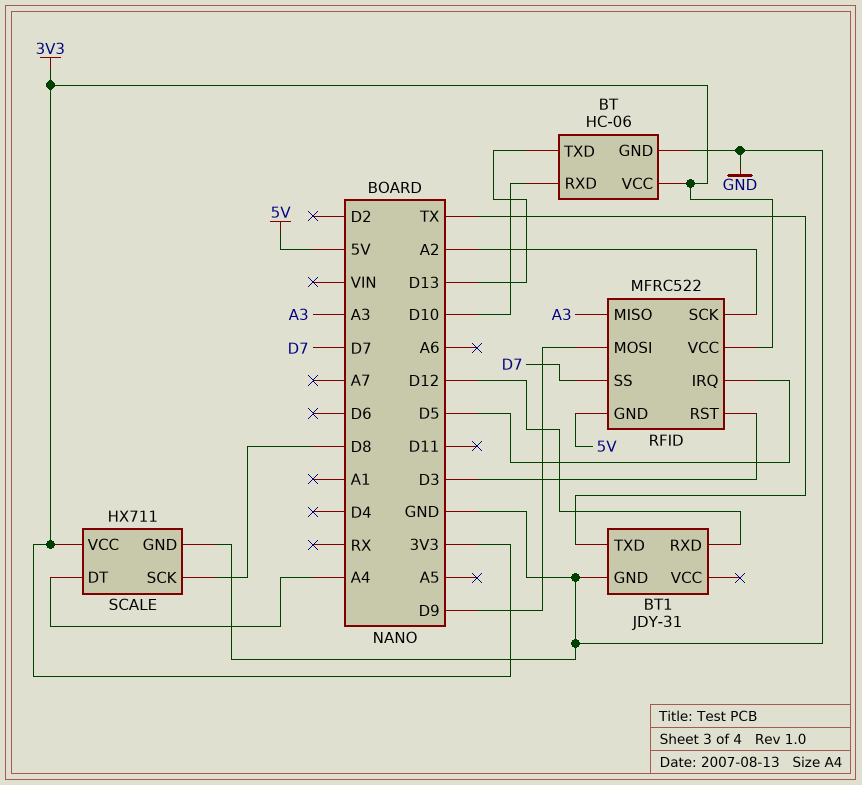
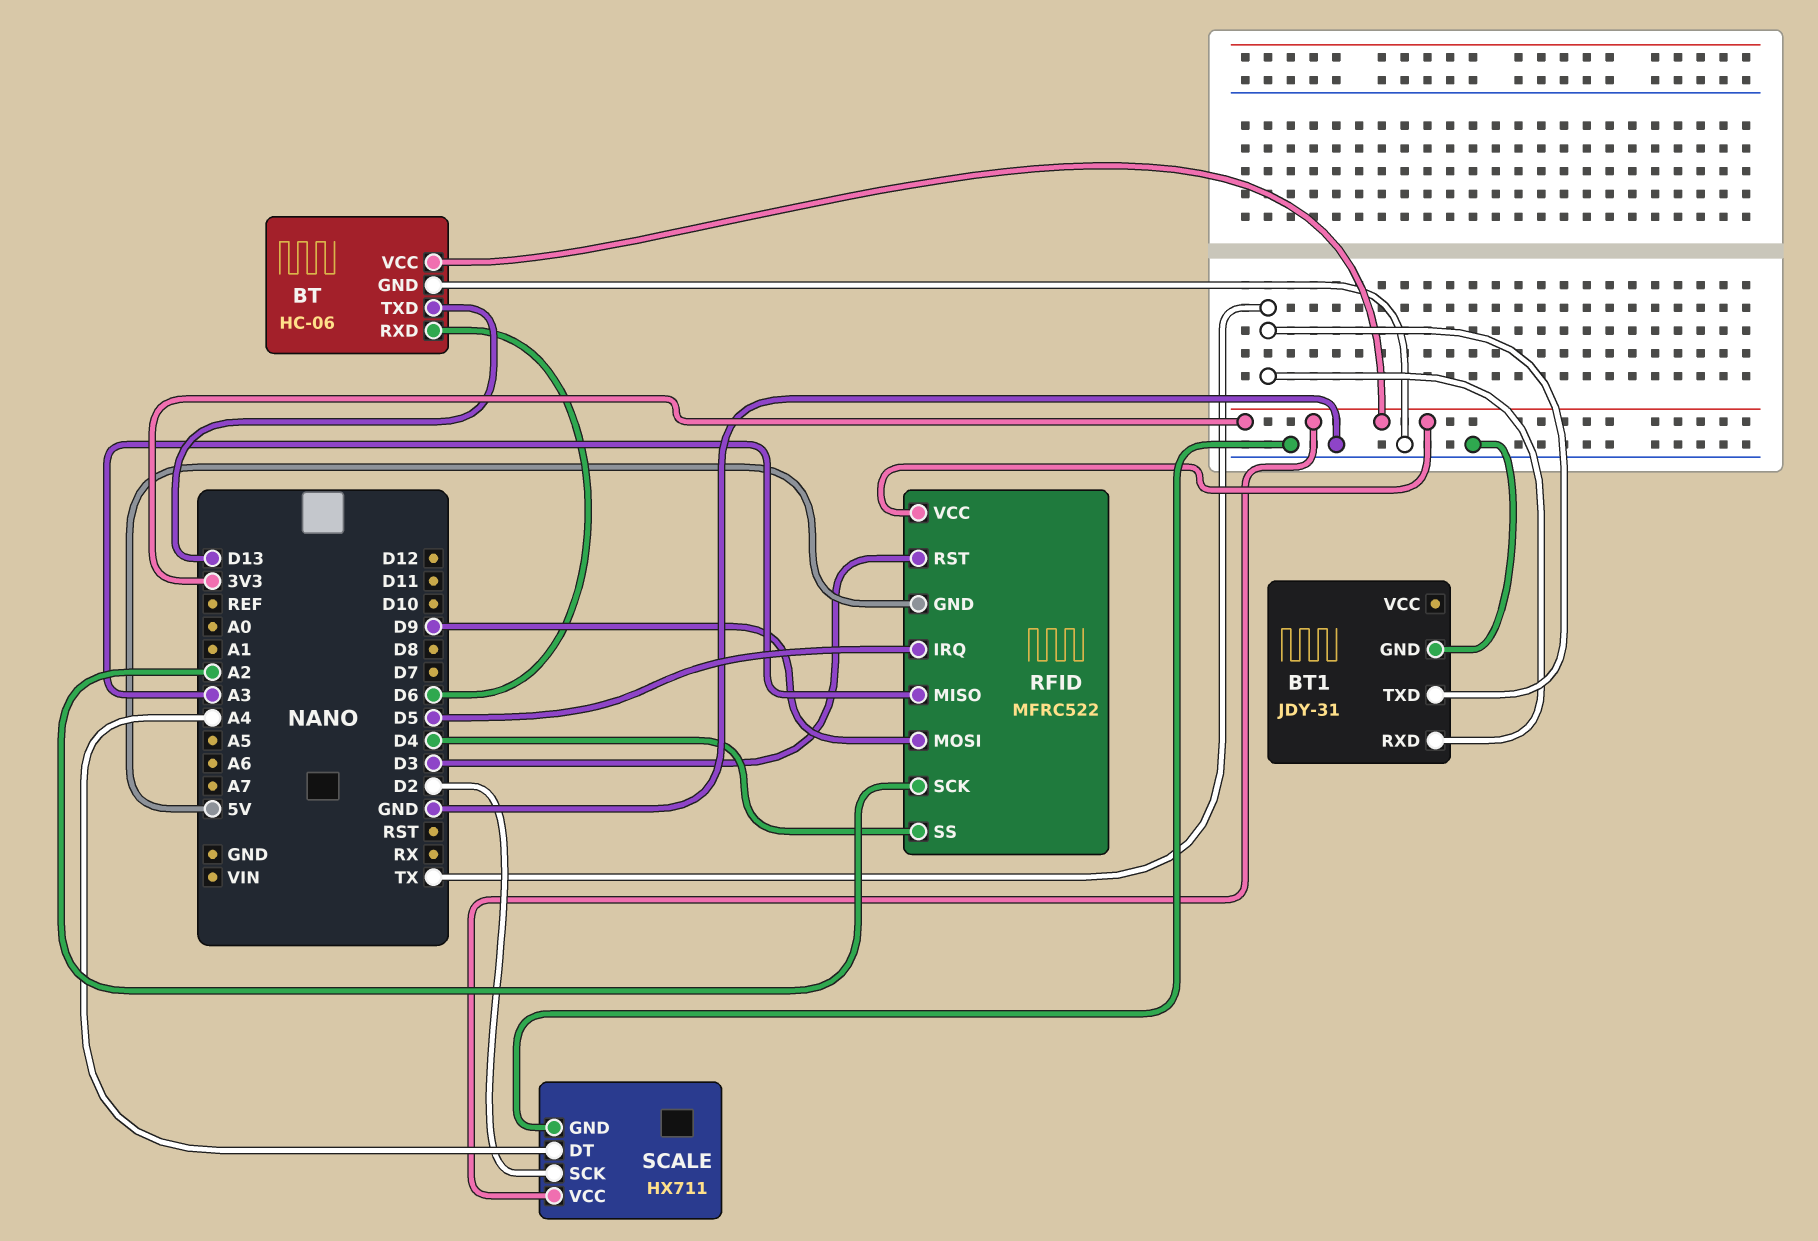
BT pin RXD: D10 -> D6
BT1 pin RXD: D12 -> TX
RFID pin SS: D7 -> D4
SCALE pin SCK: D8 -> D2

